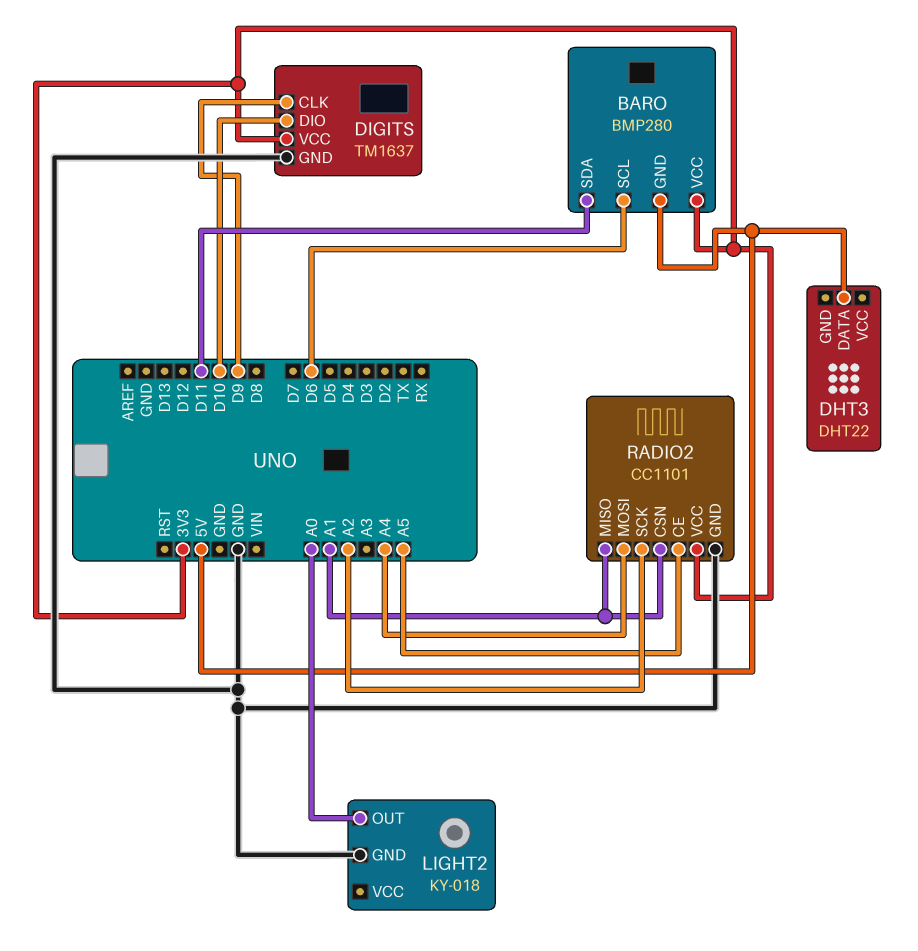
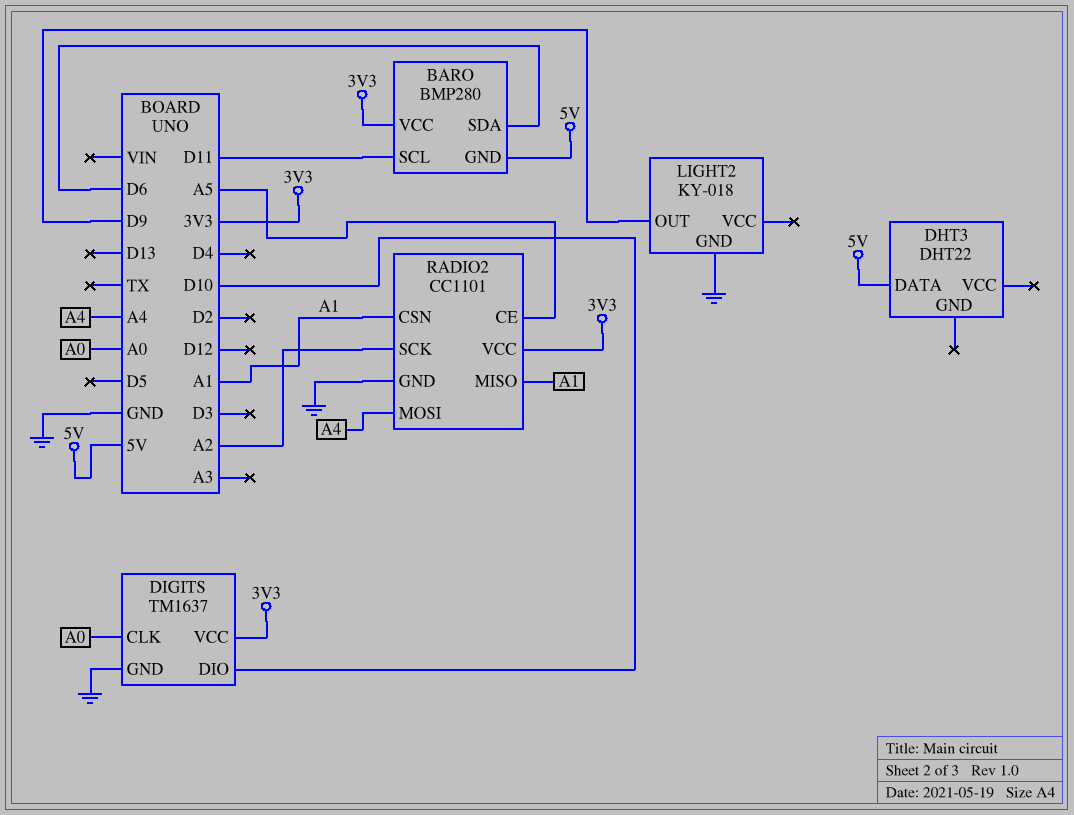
BARO pin SCL: D6 -> D11
BARO pin SDA: D11 -> D6
DIGITS pin CLK: D9 -> A0
LIGHT2 pin OUT: A0 -> D9

